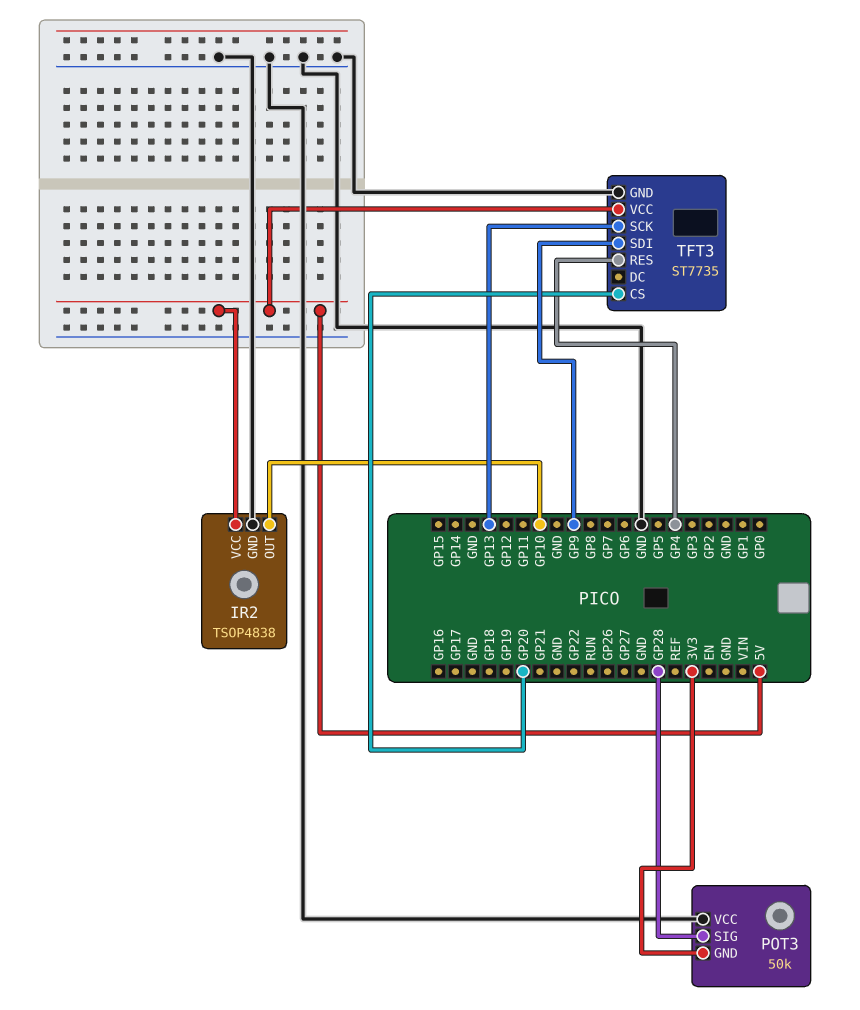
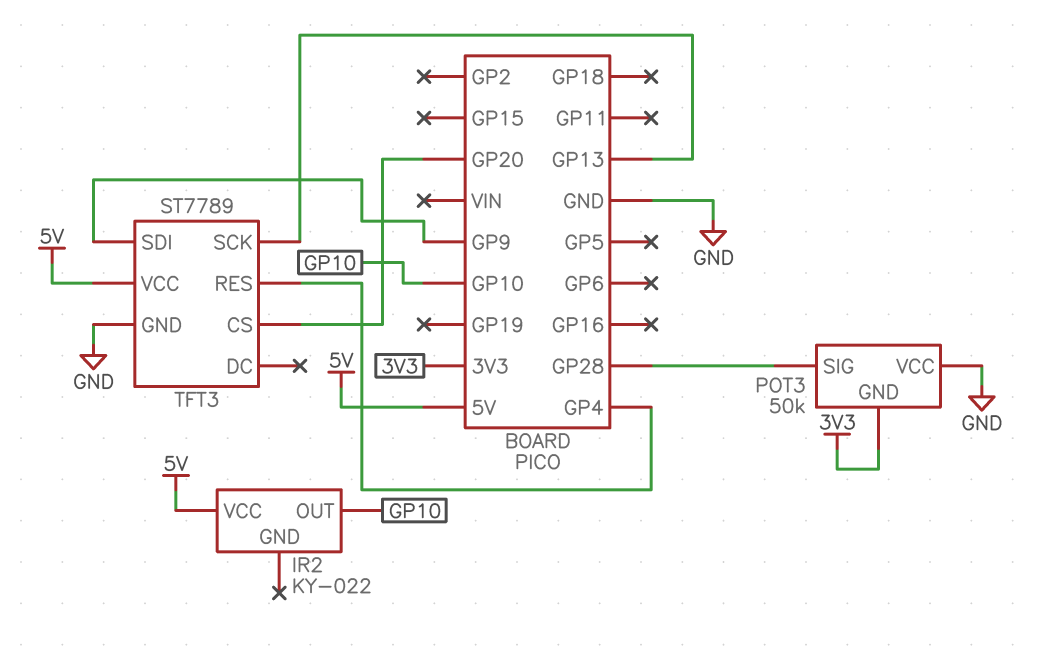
IR2: TSOP4838 -> KY-022
IR2 pin GND: GND -> none
TFT3: ST7735 -> ST7789

